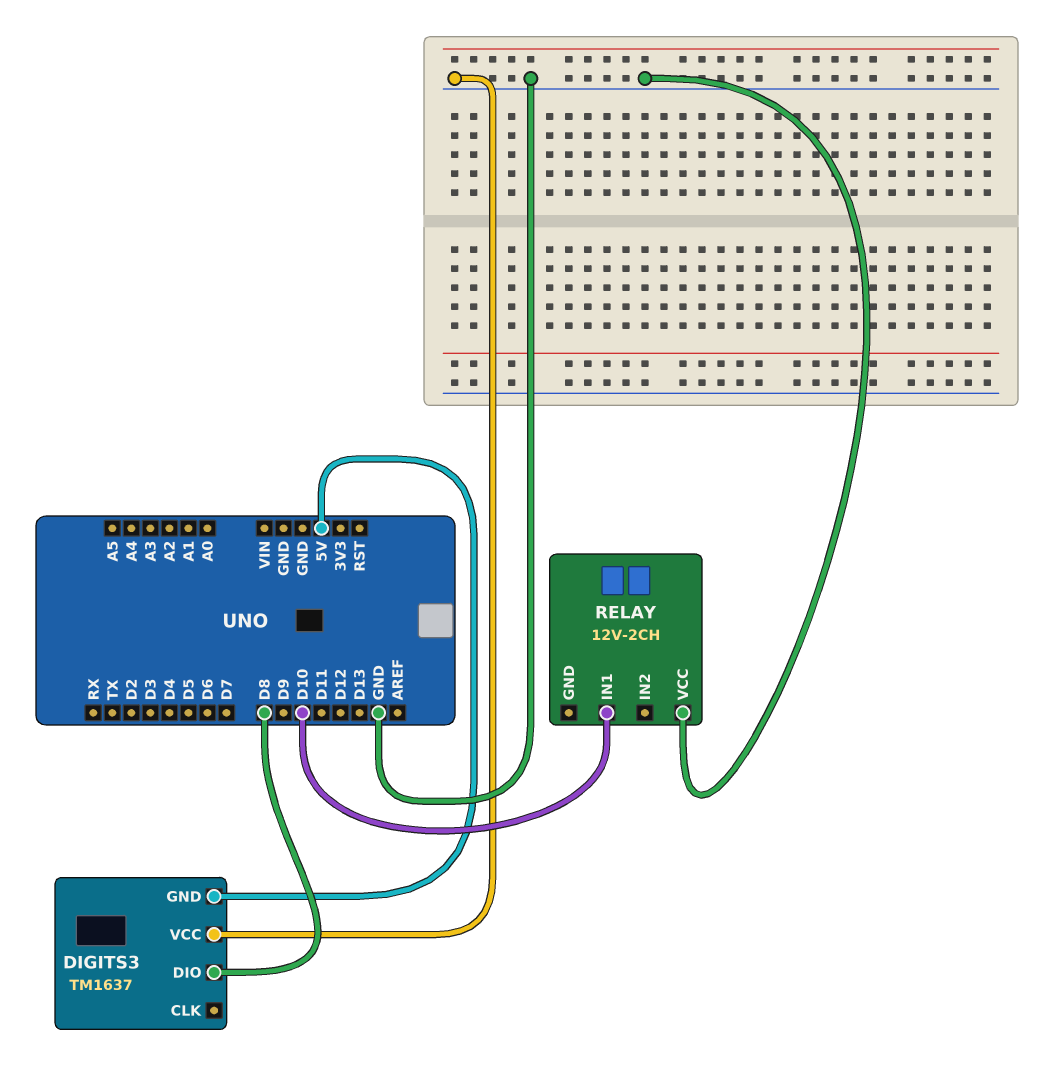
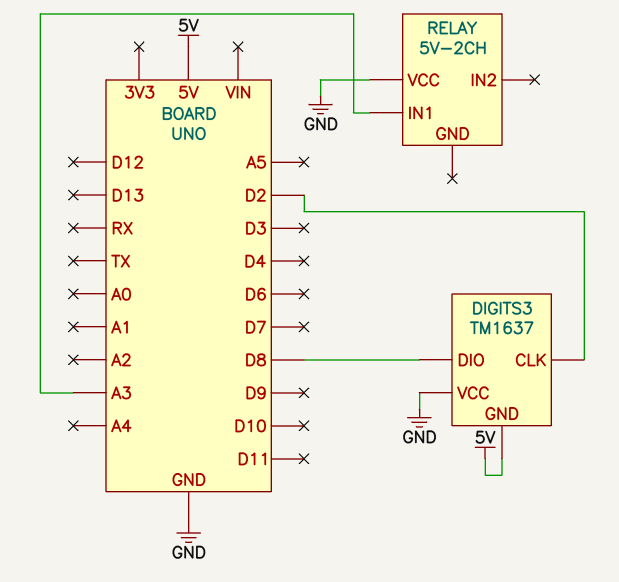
DIGITS3 pin CLK: none -> D2
RELAY: 12V-2CH -> 5V-2CH
RELAY pin IN1: D10 -> A3

